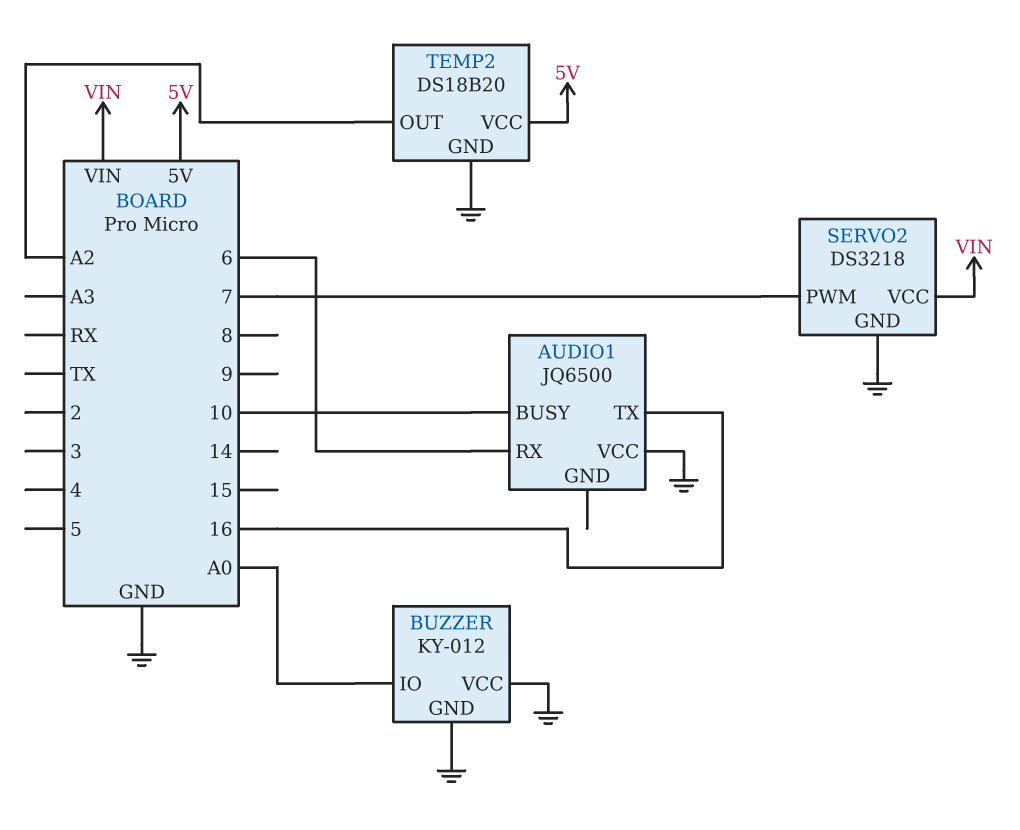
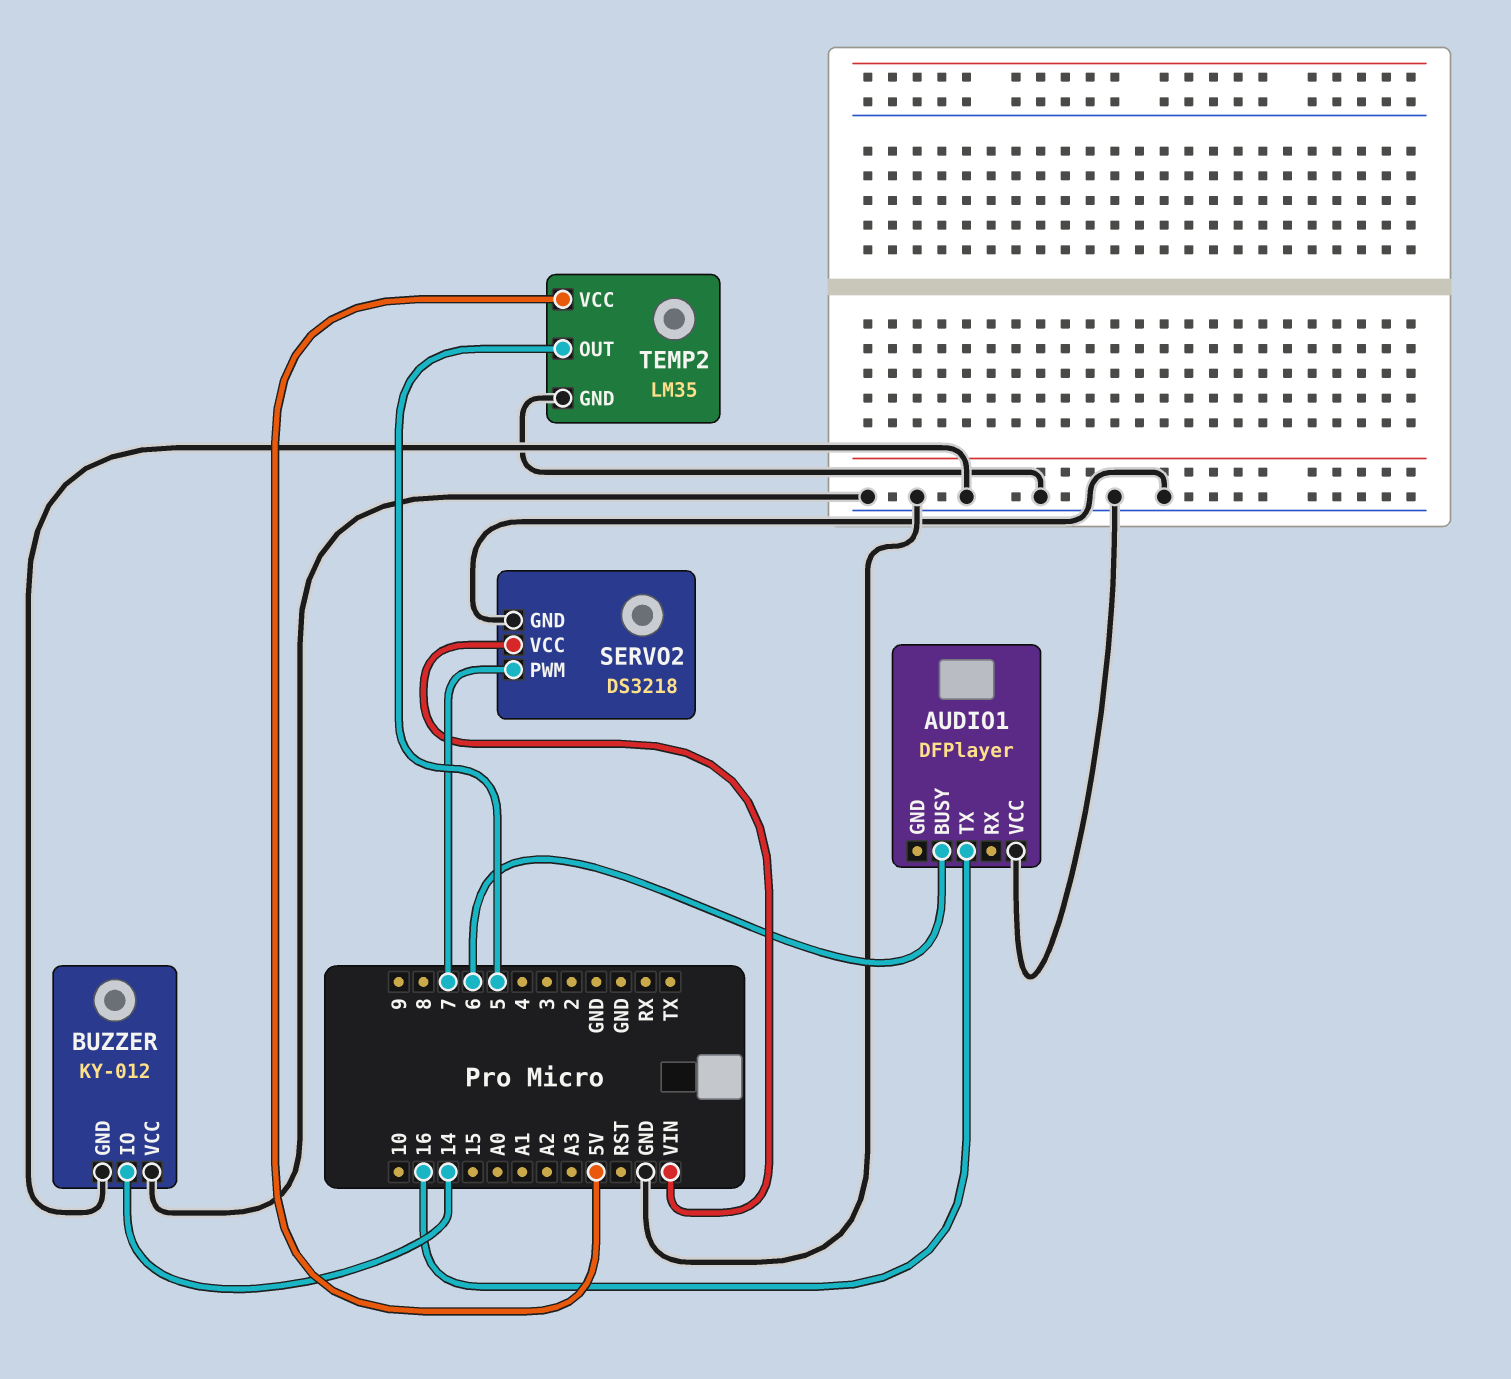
AUDIO1: JQ6500 -> DFPlayer
AUDIO1 pin BUSY: 10 -> 6
AUDIO1 pin RX: 6 -> none
BUZZER pin IO: A0 -> 14
TEMP2: DS18B20 -> LM35
TEMP2 pin OUT: A2 -> 5

